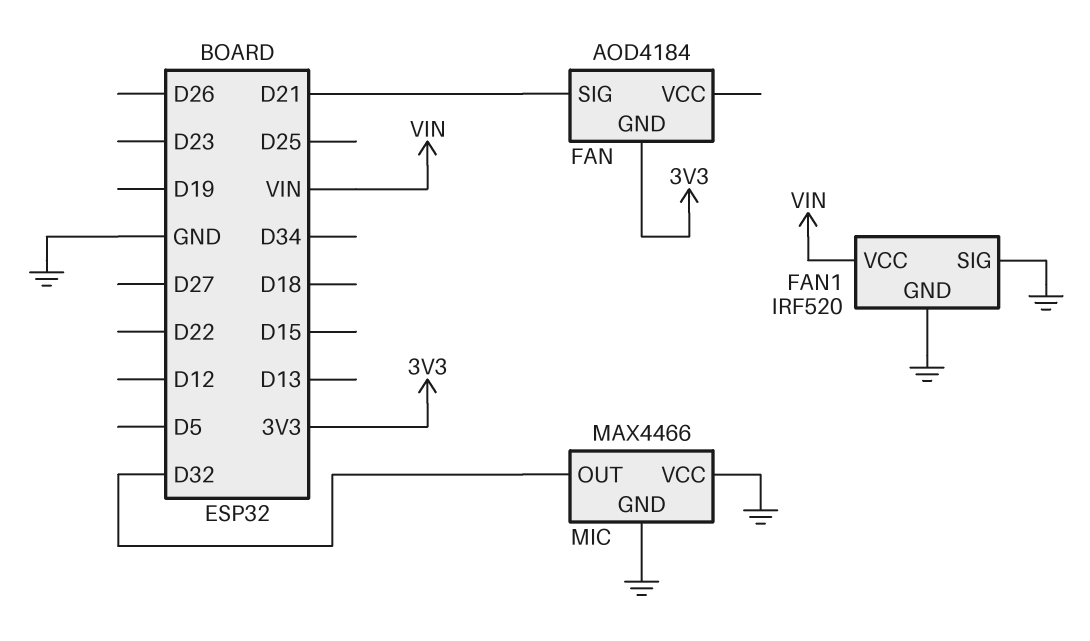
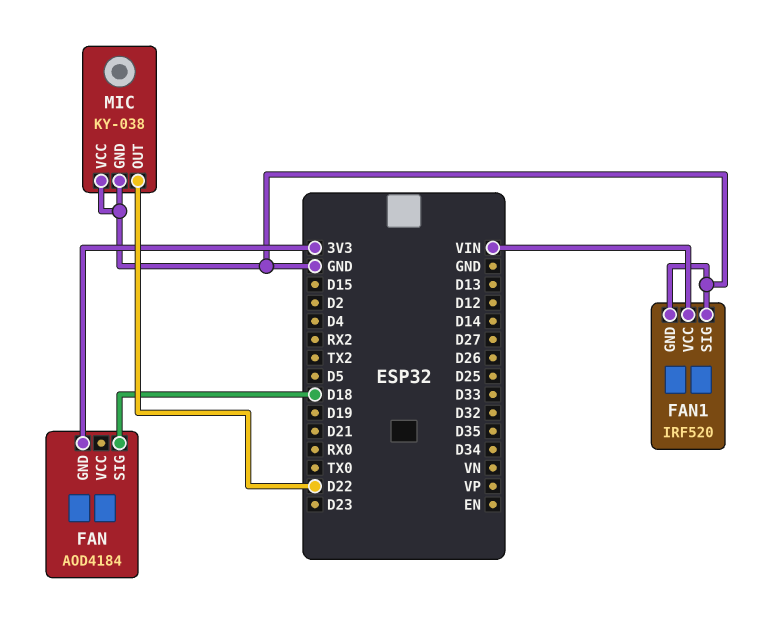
FAN pin SIG: D21 -> D18
MIC: MAX4466 -> KY-038
MIC pin OUT: D32 -> D22

